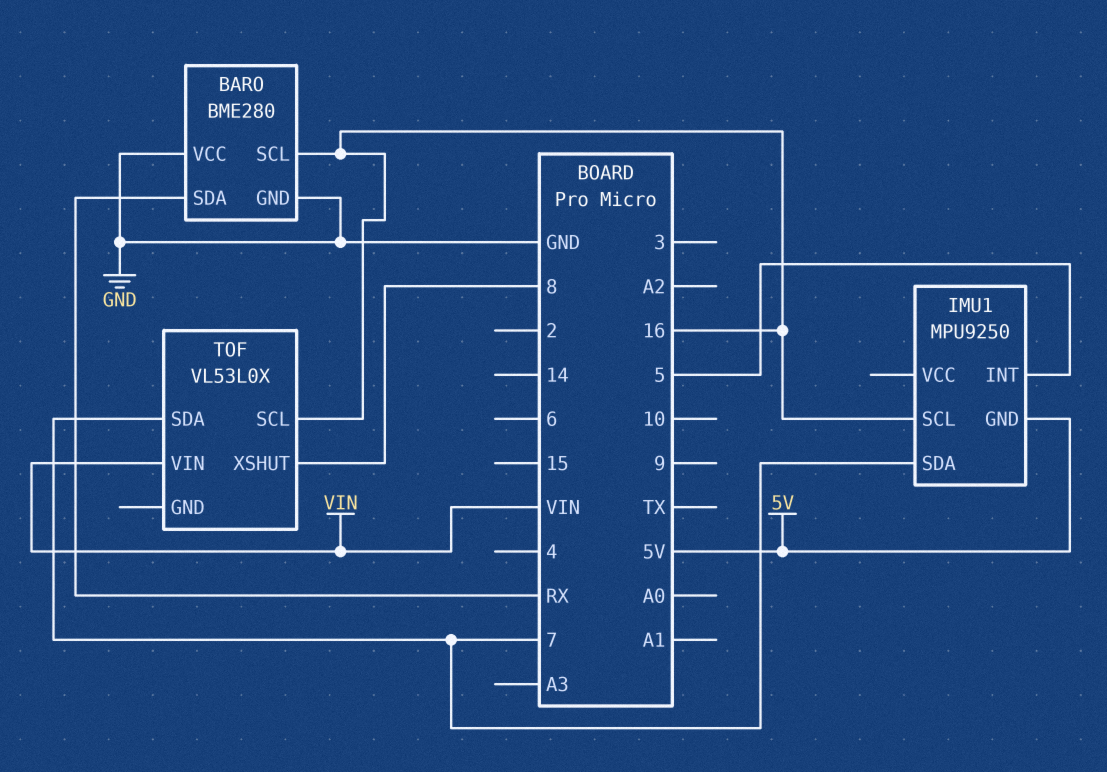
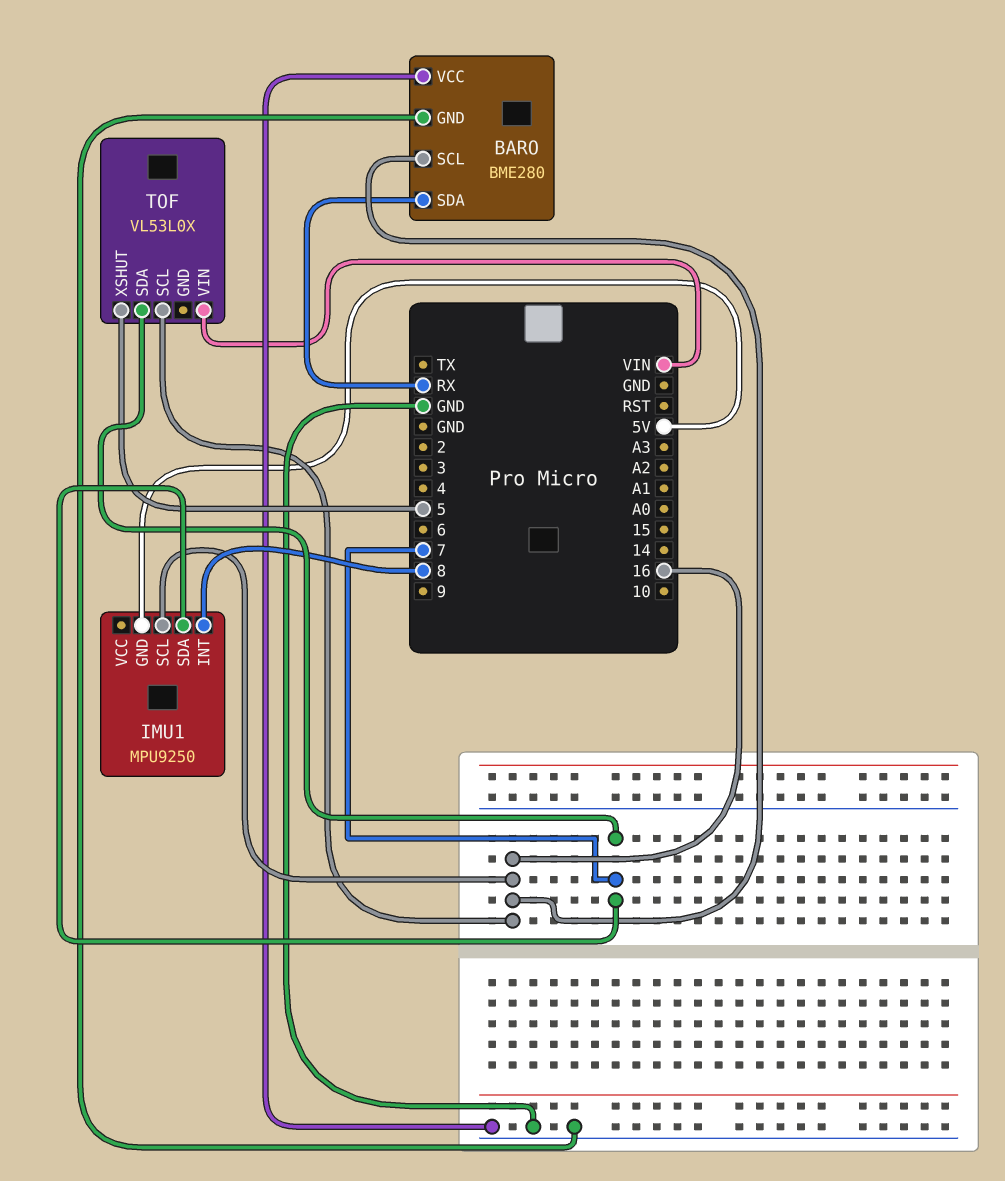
IMU1 pin INT: 5 -> 8
TOF pin XSHUT: 8 -> 5

